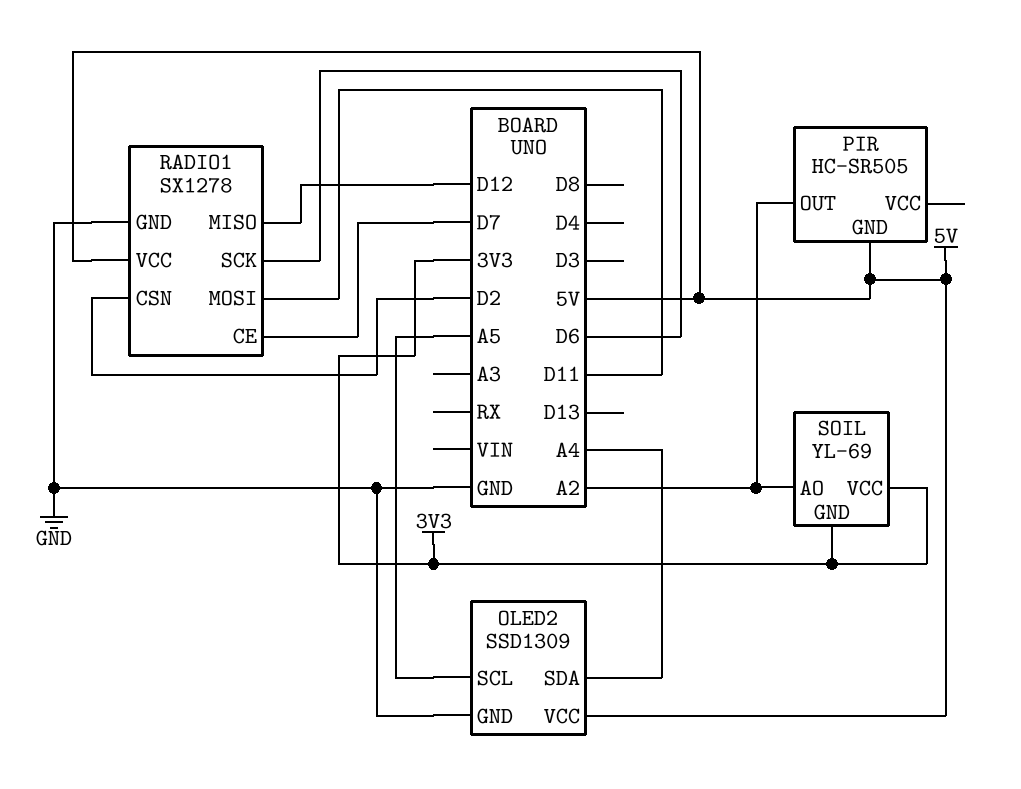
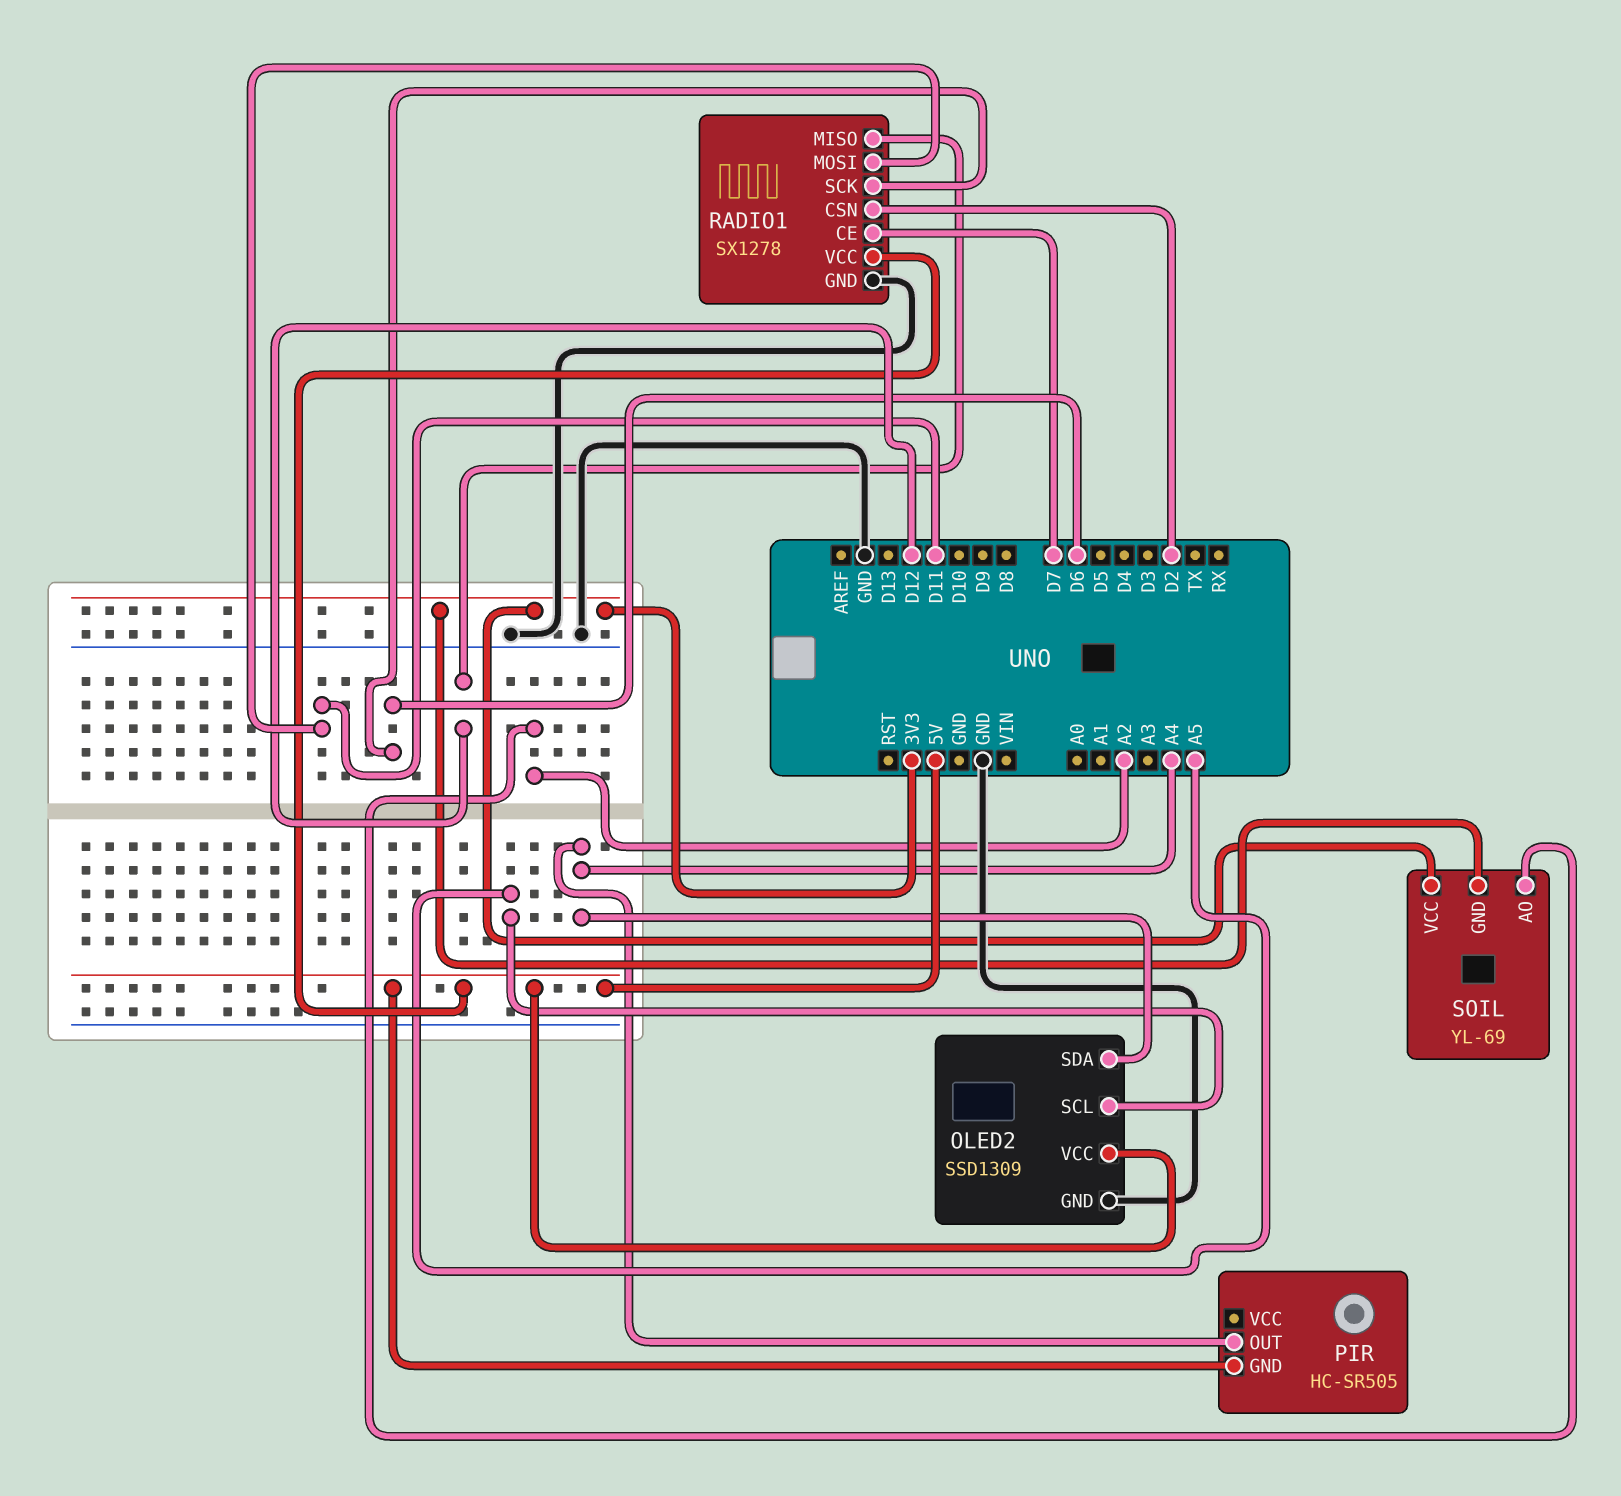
PIR pin OUT: A2 -> A4

